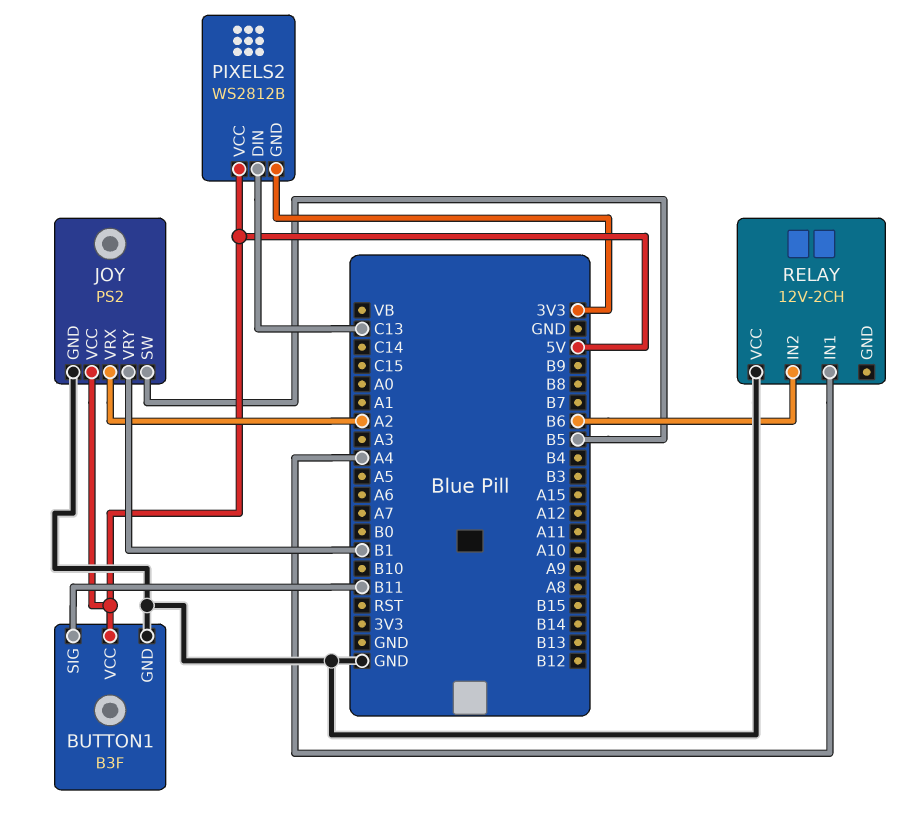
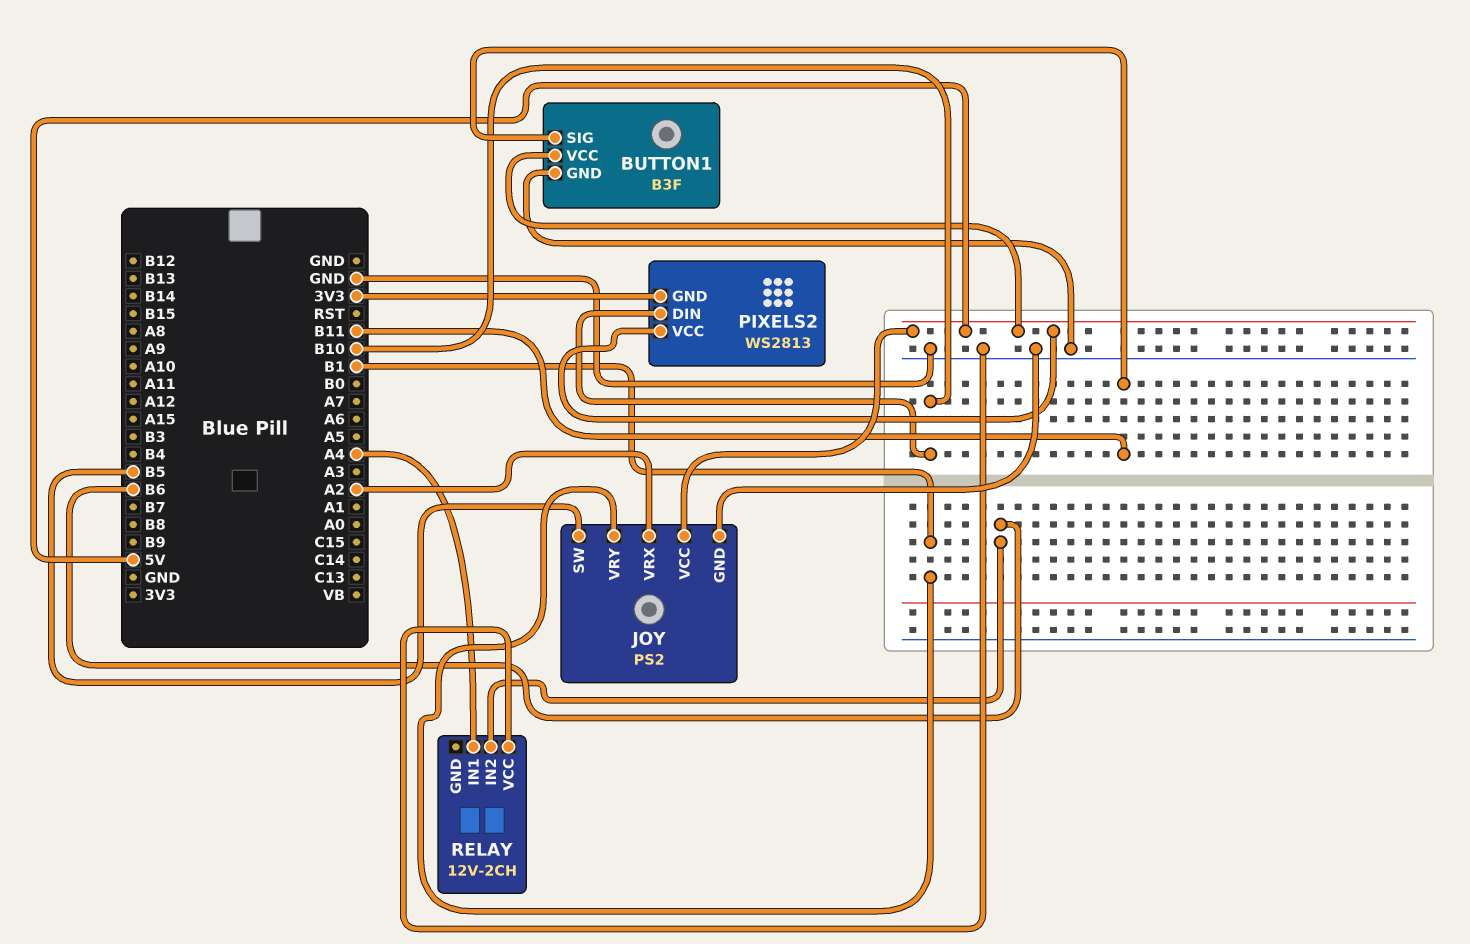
PIXELS2: WS2812B -> WS2813
PIXELS2 pin DIN: C13 -> B10

